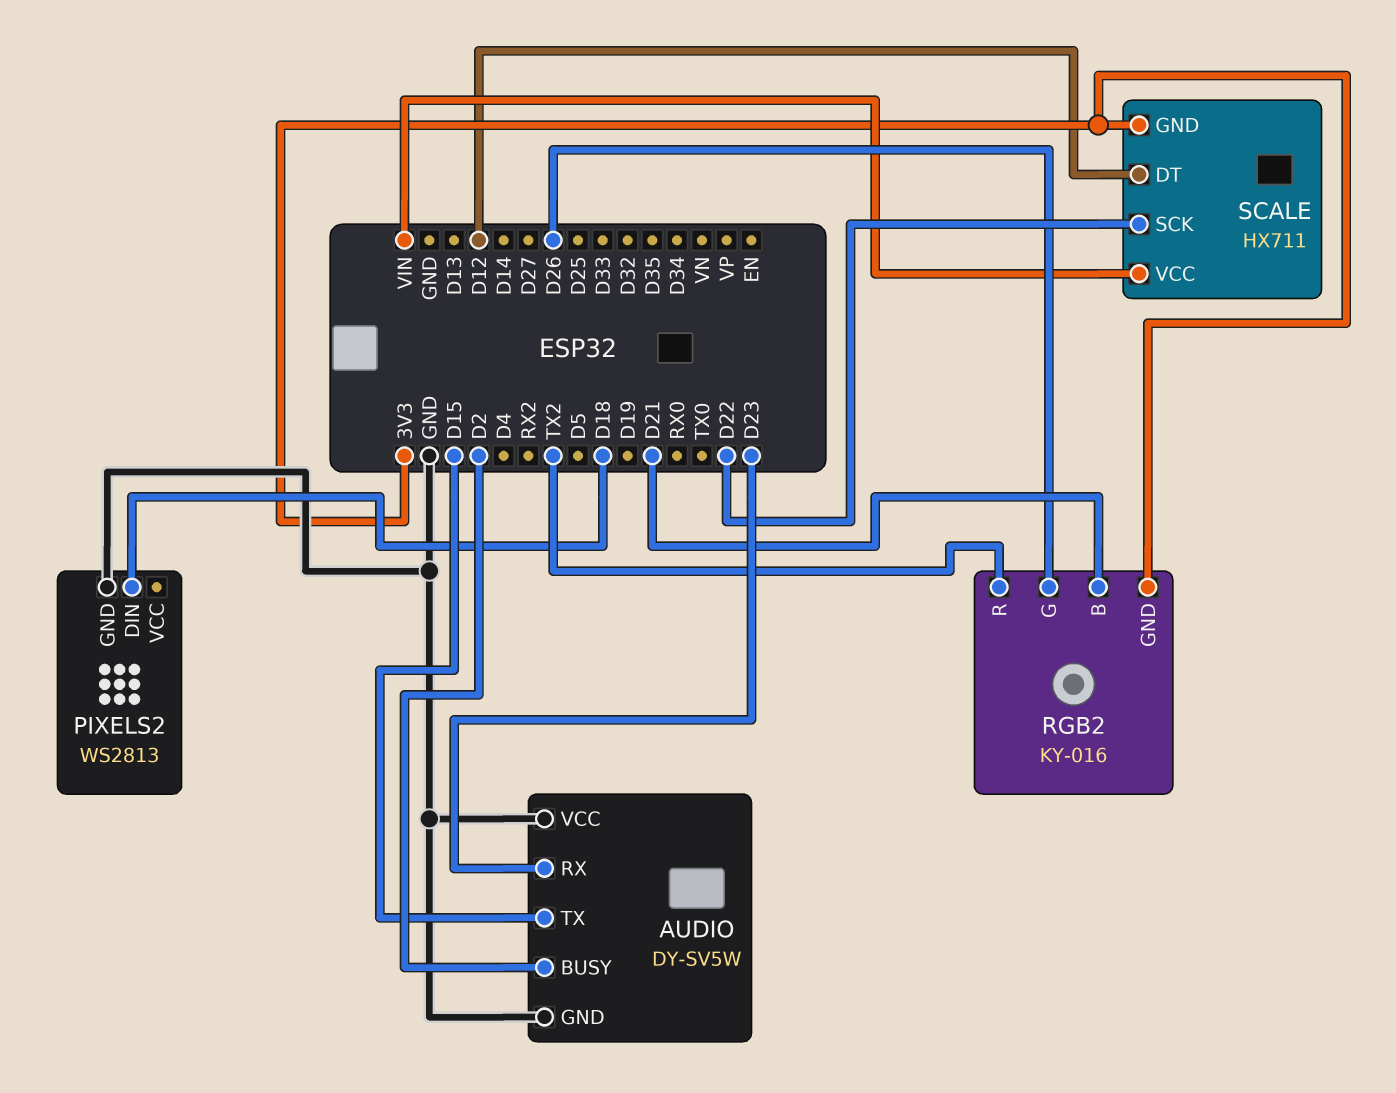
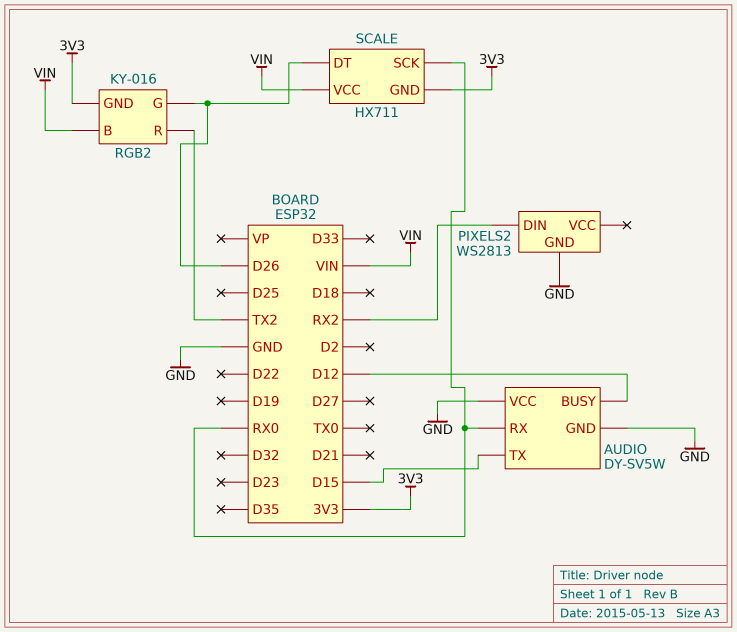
AUDIO pin BUSY: D2 -> D12
AUDIO pin RX: D23 -> RX0
PIXELS2 pin DIN: D18 -> RX2
RGB2 pin B: D21 -> VIN
SCALE pin DT: D12 -> D26
SCALE pin SCK: D22 -> RX0

